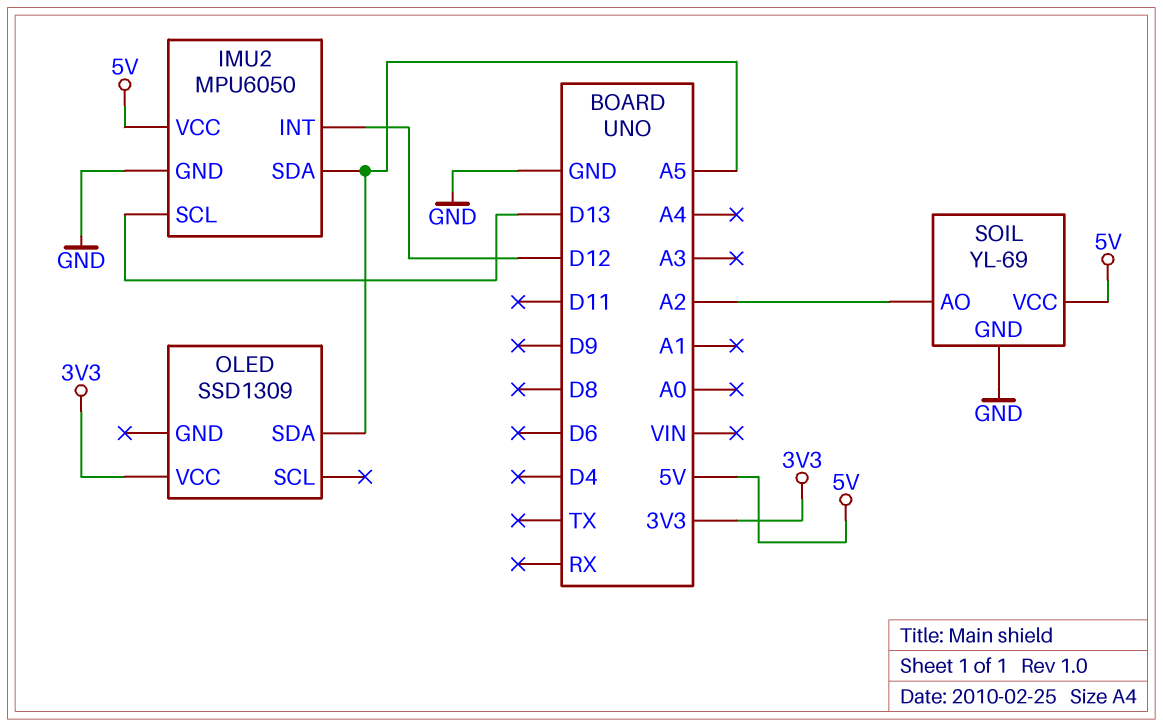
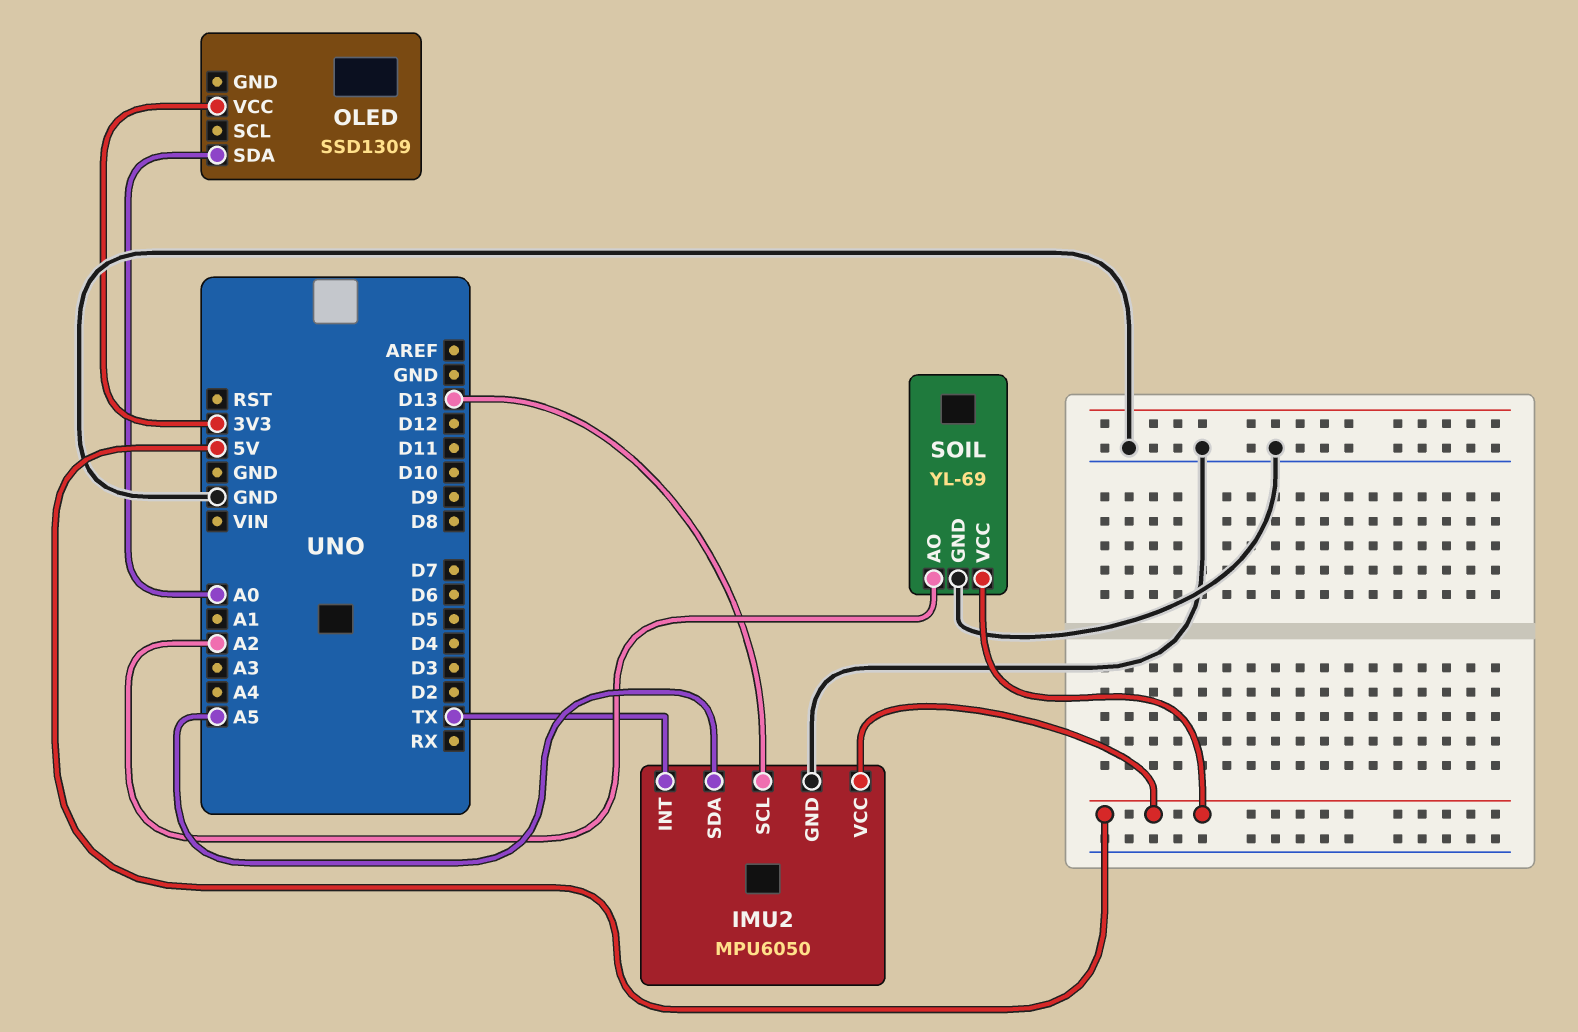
IMU2 pin INT: D12 -> TX
OLED pin SDA: A5 -> A0

